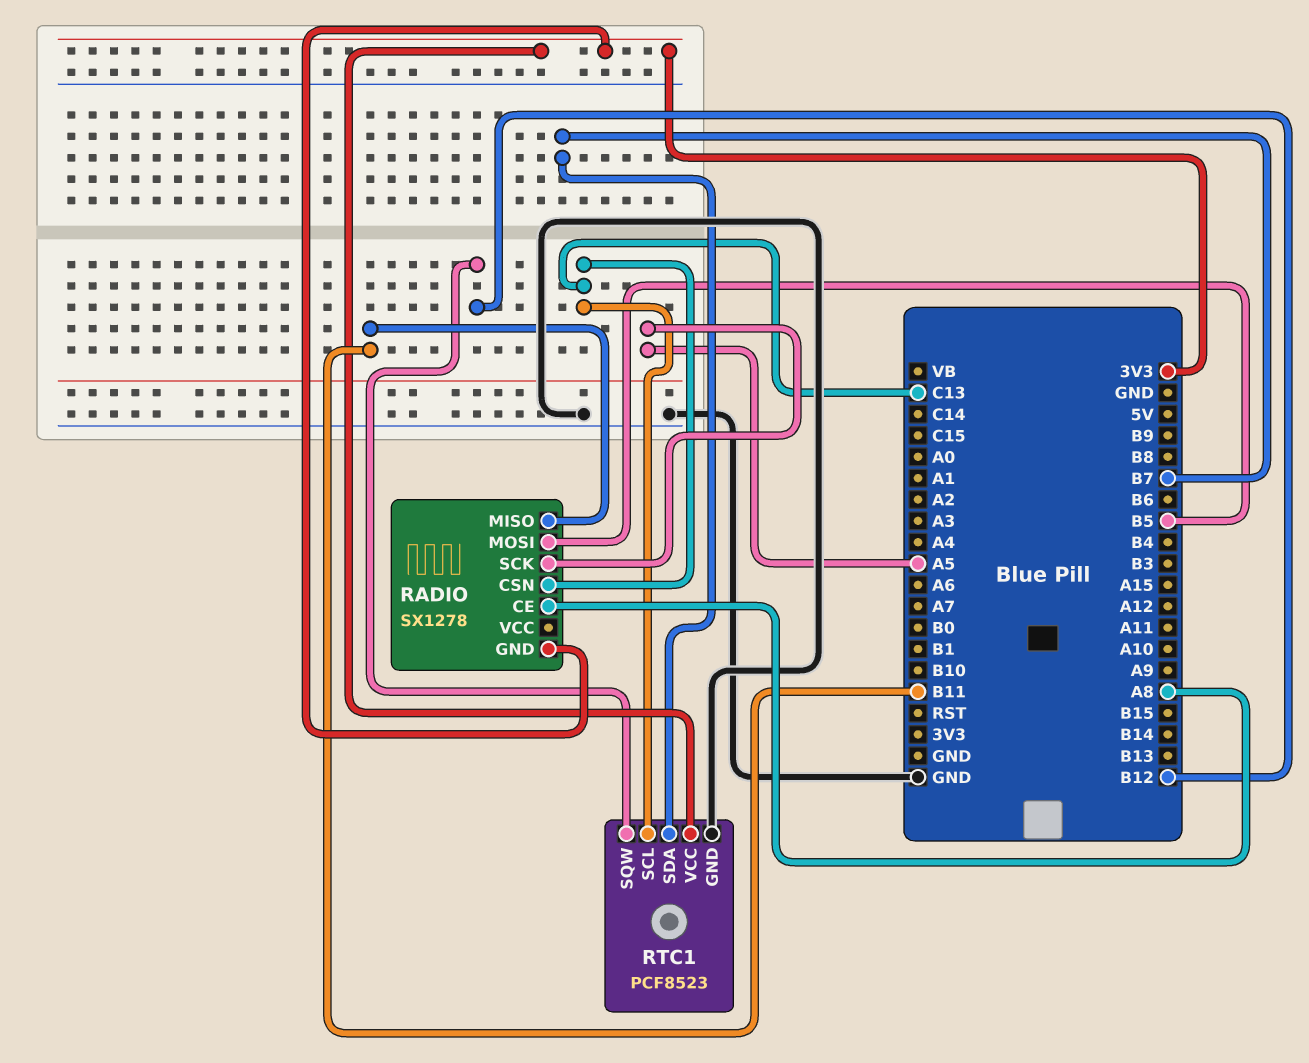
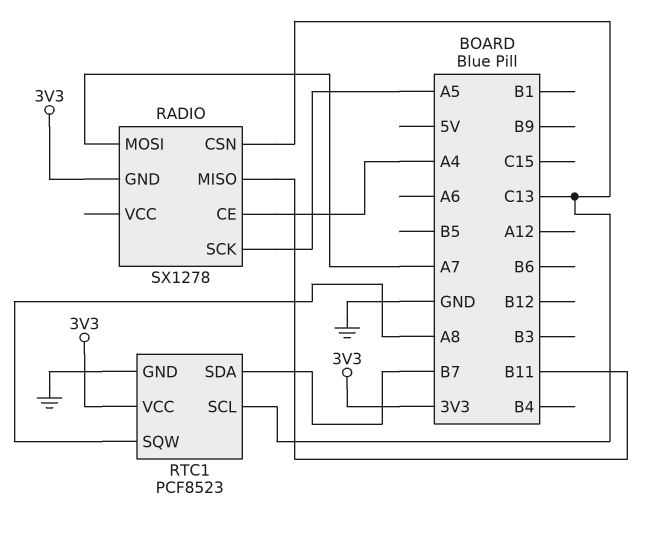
RADIO pin CE: A8 -> A4
RADIO pin MOSI: B5 -> A7
RTC1 pin SQW: B12 -> A8

